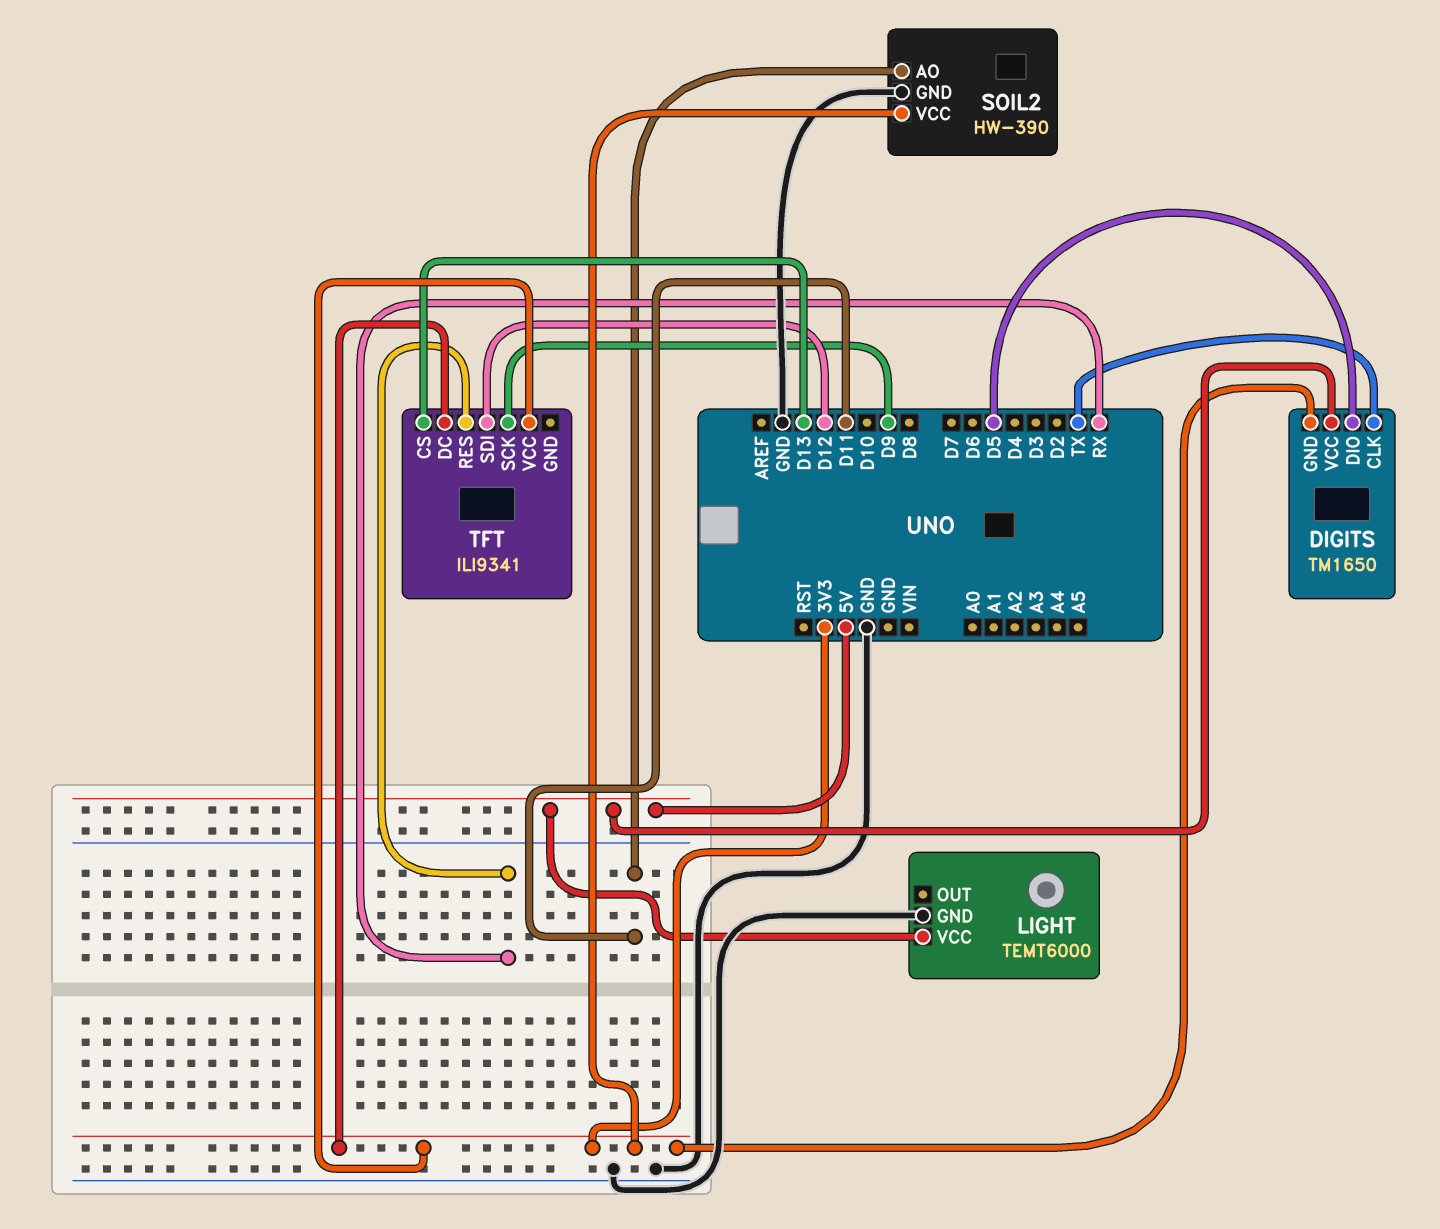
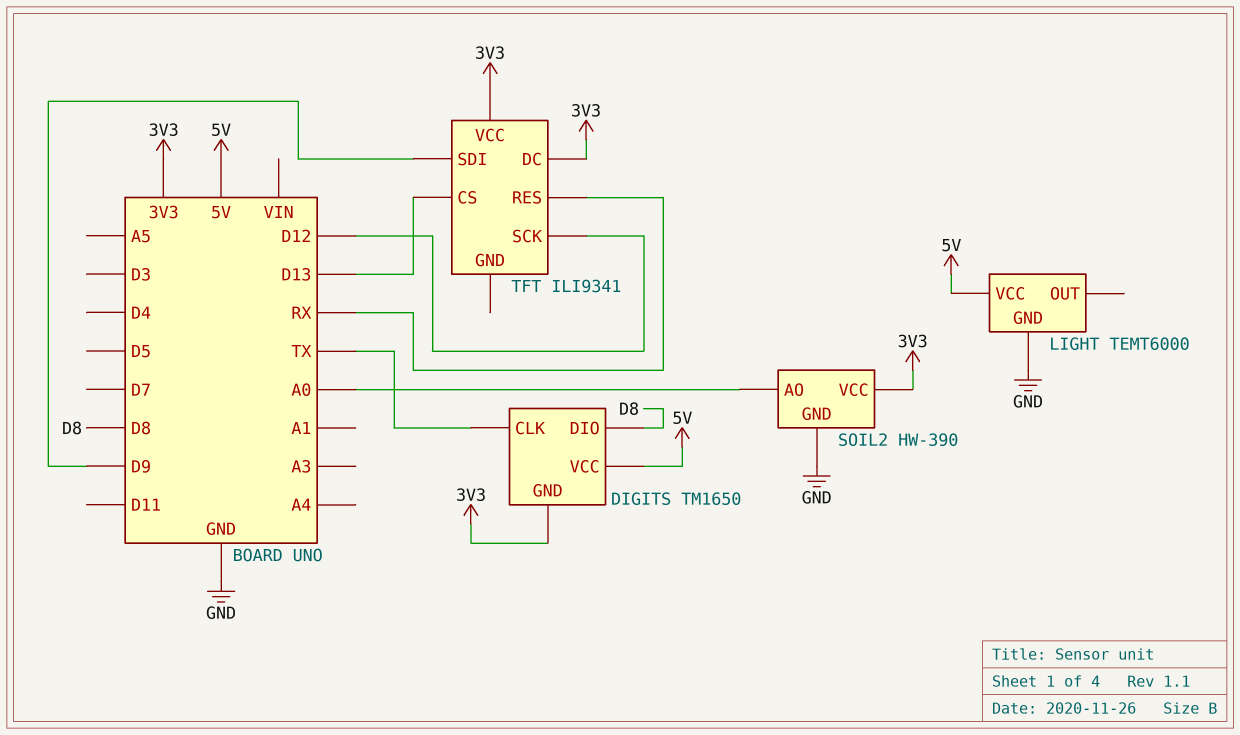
DIGITS pin DIO: D5 -> D8
SOIL2 pin AO: D11 -> A0
TFT pin SCK: D9 -> D12
TFT pin SDI: D12 -> D9

